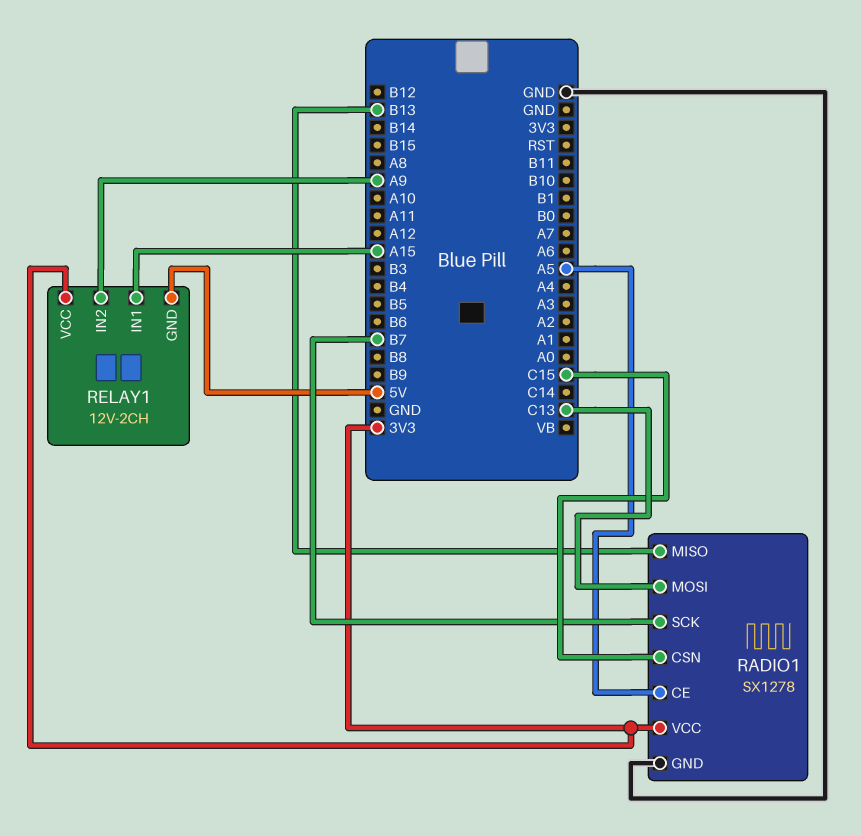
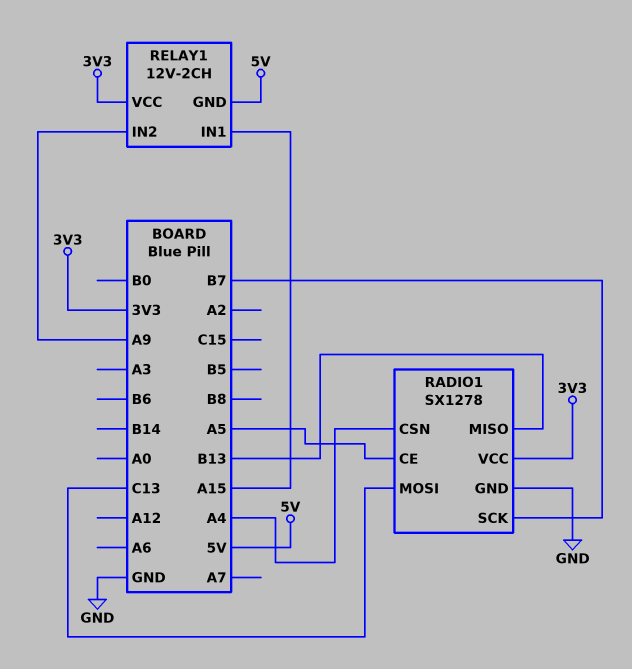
RADIO1 pin CSN: C15 -> A4

